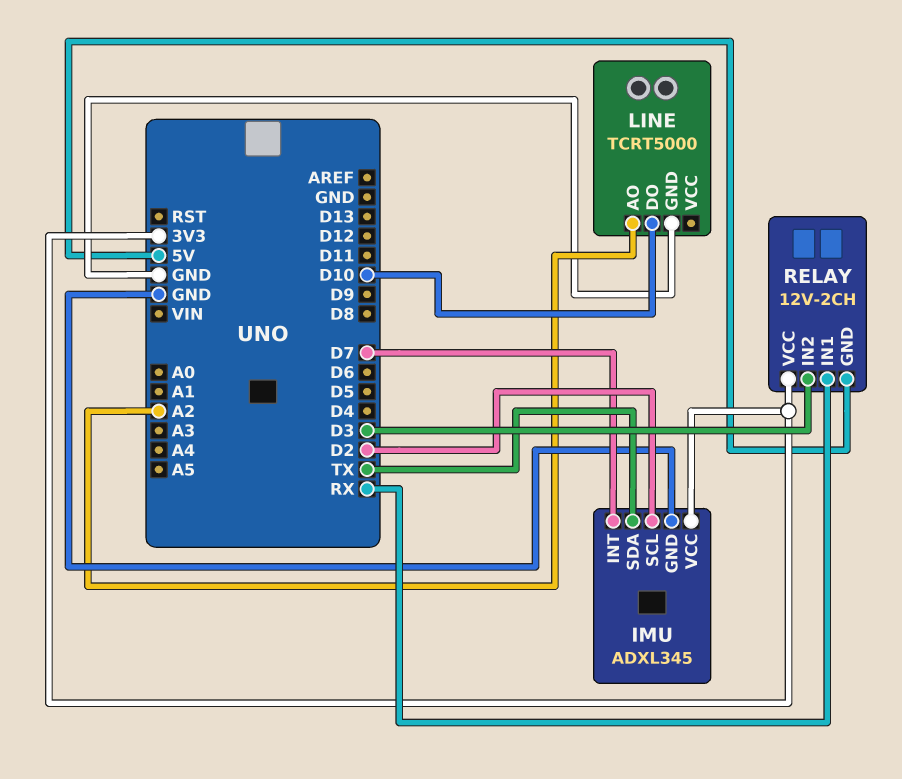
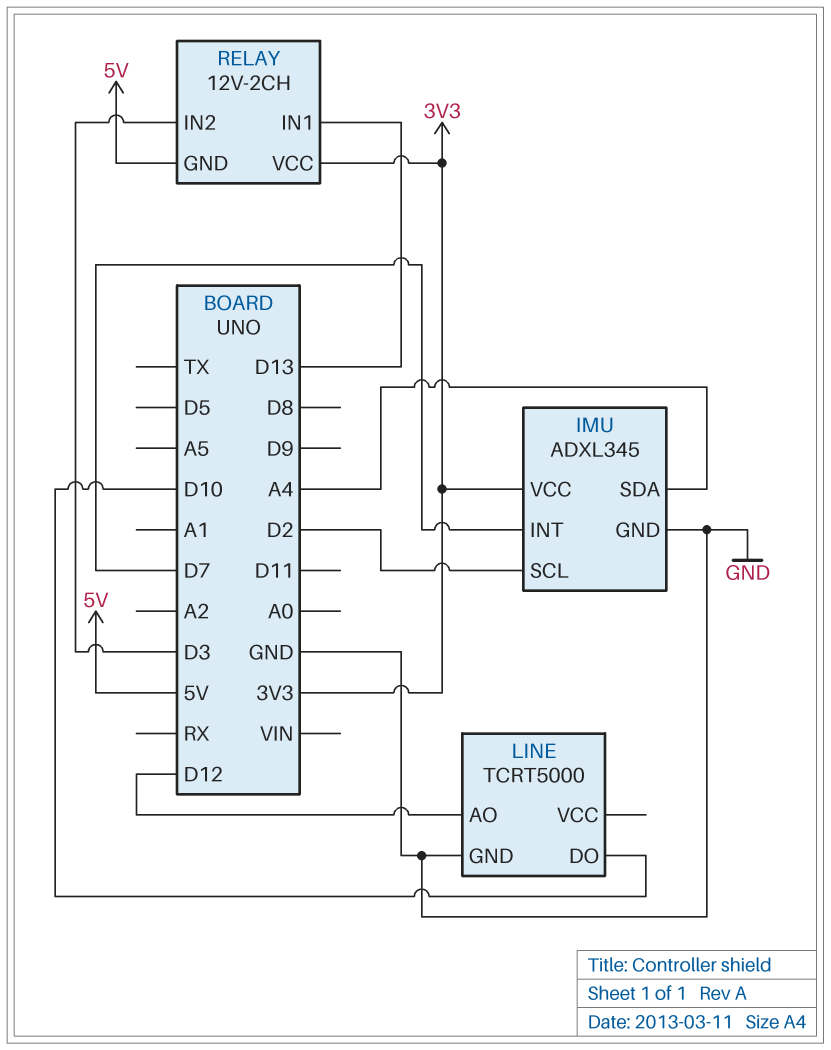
IMU pin SDA: TX -> A4
LINE pin AO: A2 -> D12
RELAY pin IN1: RX -> D13

